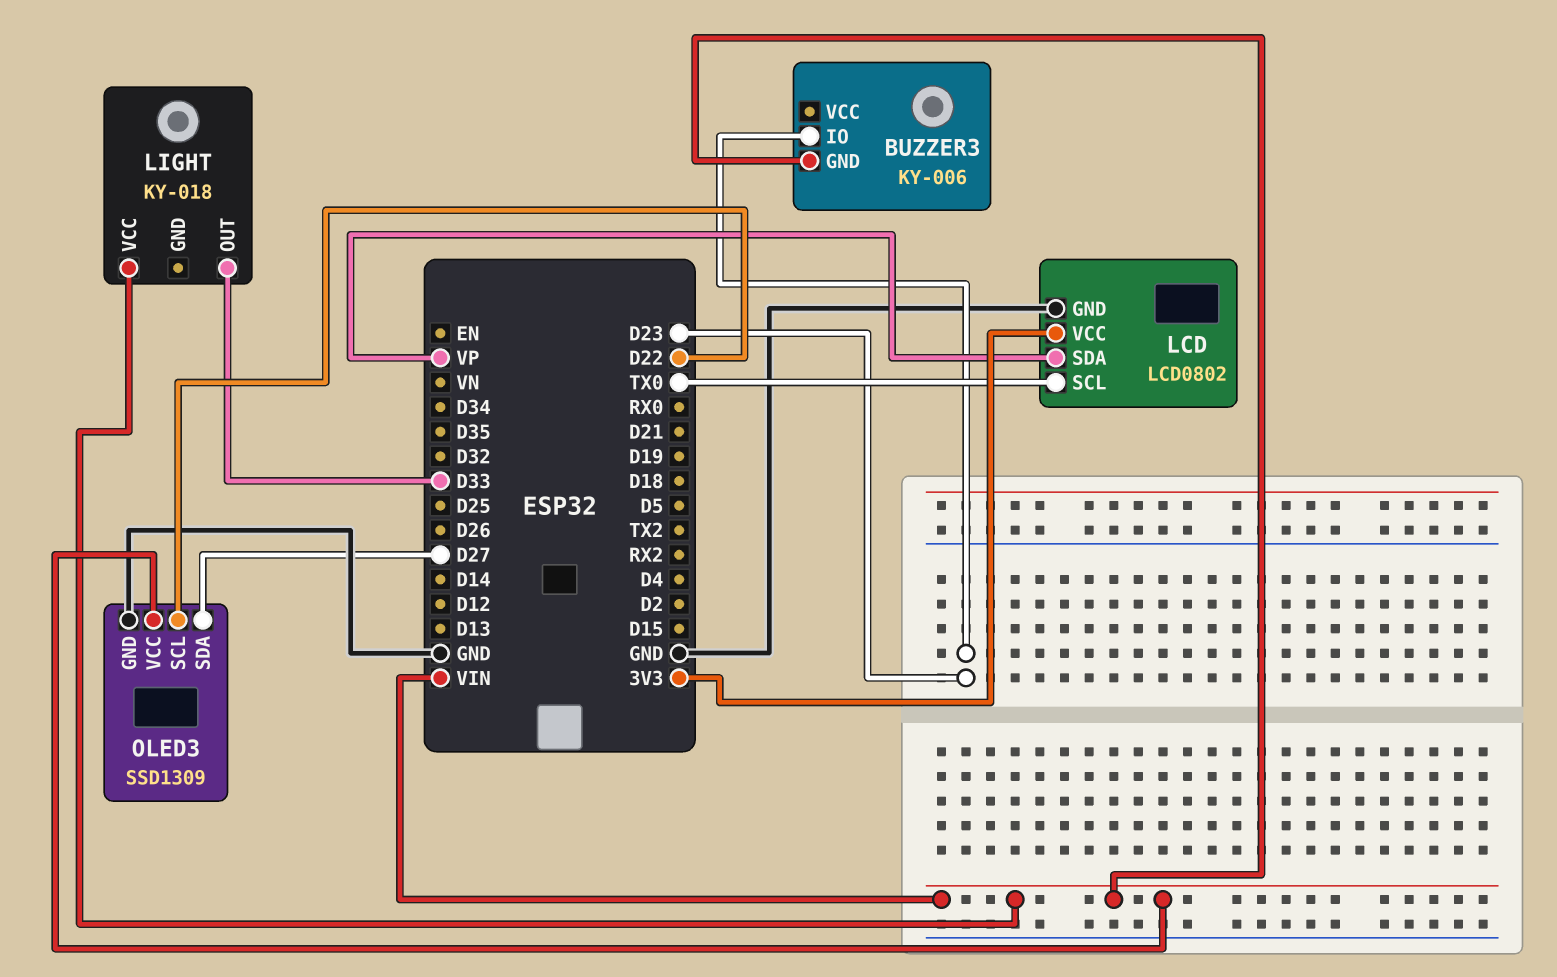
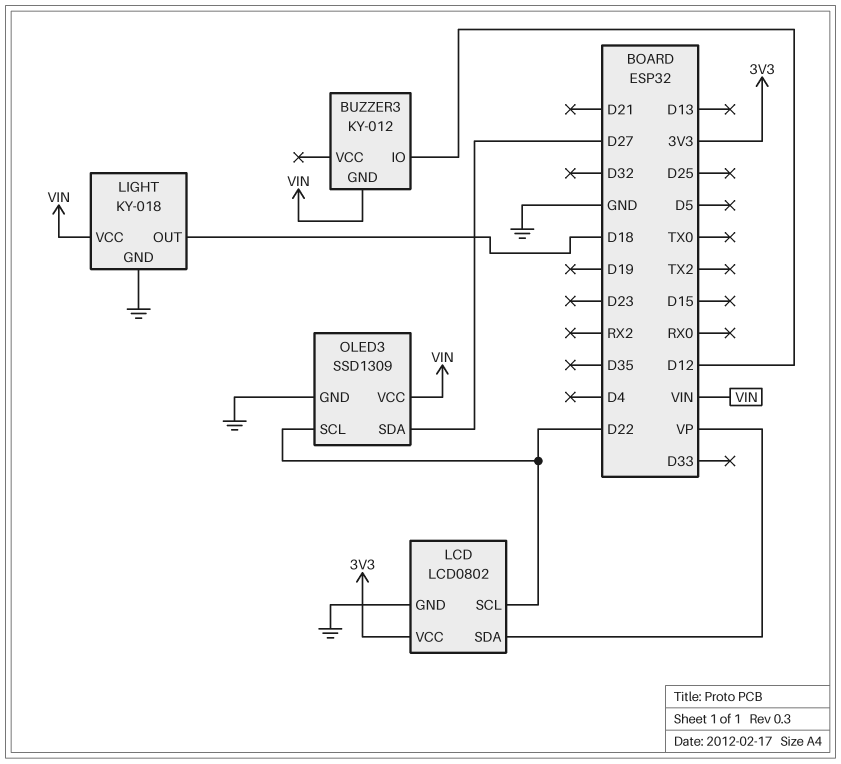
BUZZER3: KY-006 -> KY-012
BUZZER3 pin IO: D23 -> D12
LCD pin SCL: TX0 -> D22
LIGHT pin GND: none -> GND
LIGHT pin OUT: D33 -> D18

